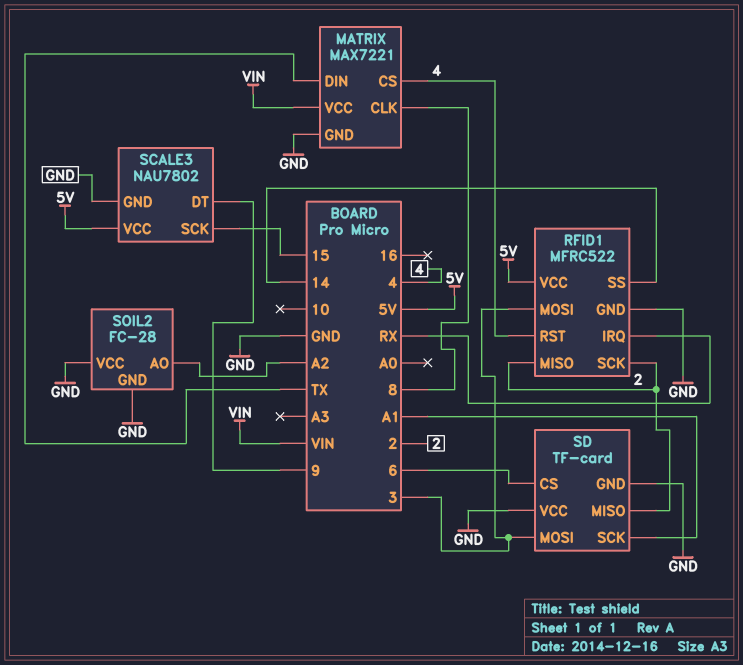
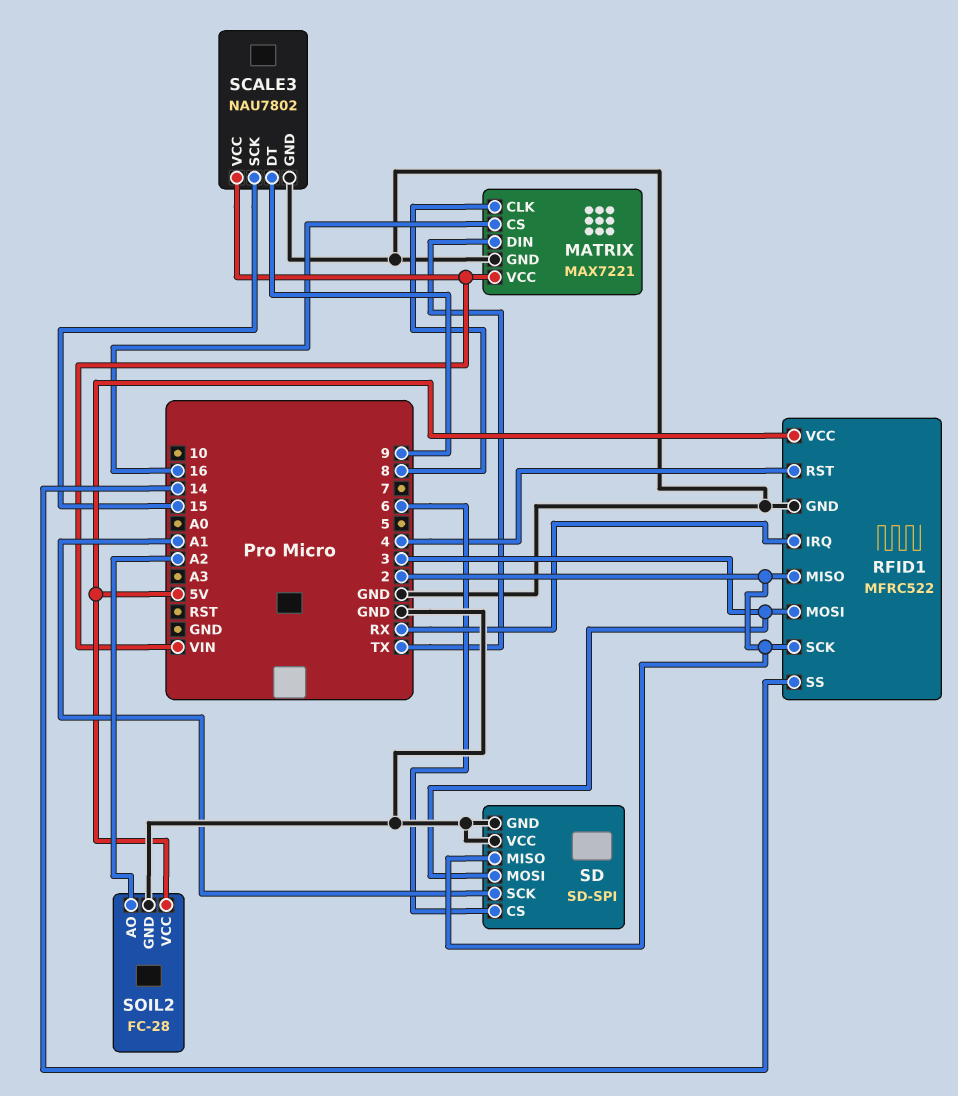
MATRIX pin CS: 4 -> 16
SCALE3 pin VCC: 5V -> VIN
SD: TF-card -> SD-SPI
SOIL2 pin VCC: GND -> 5V

